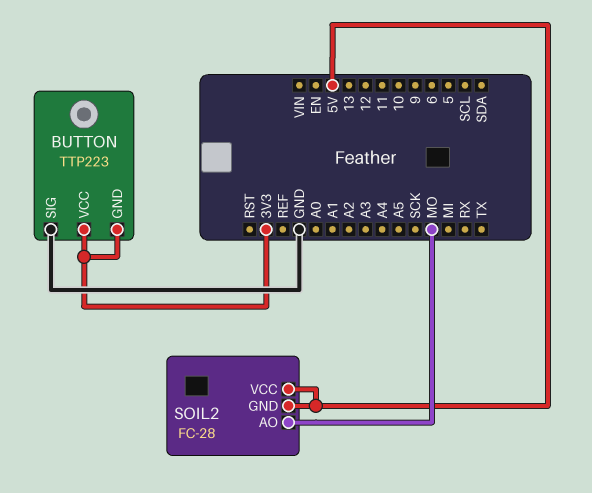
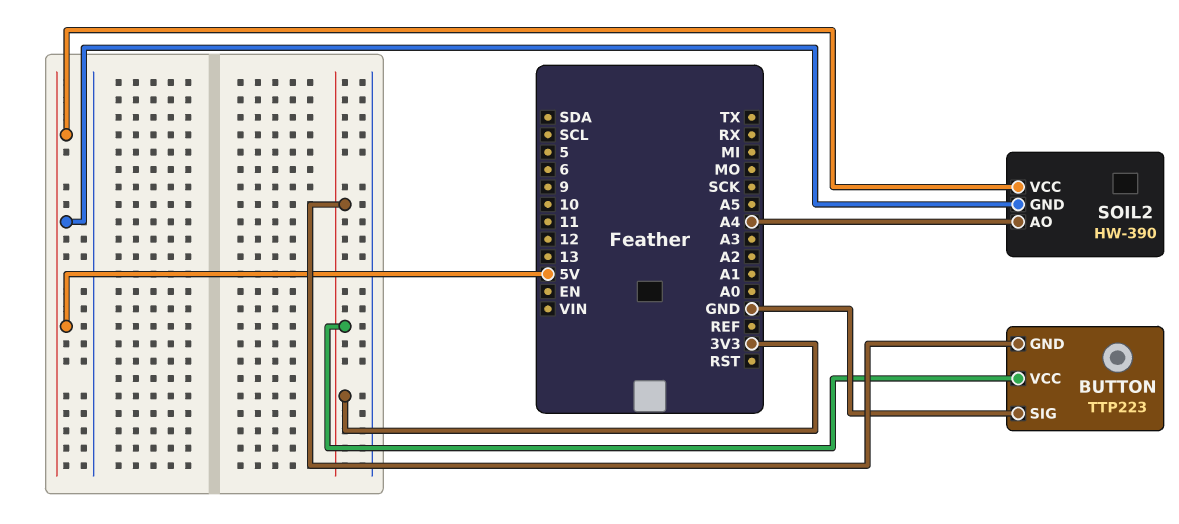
SOIL2: FC-28 -> HW-390
SOIL2 pin AO: MO -> A4

